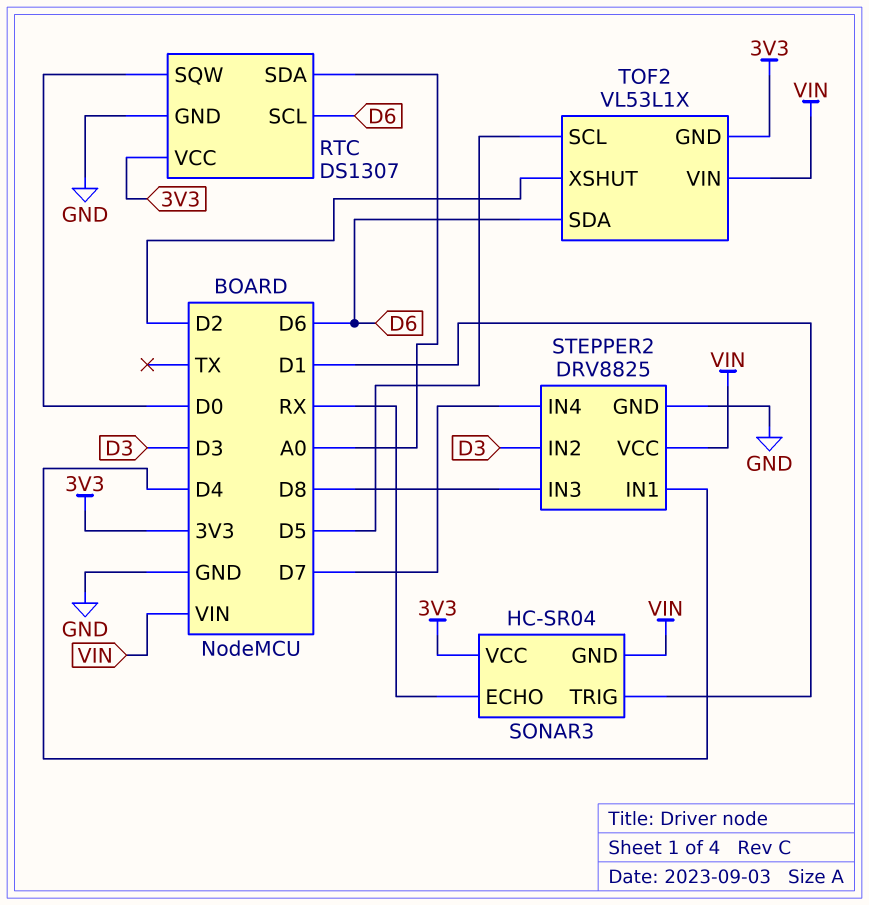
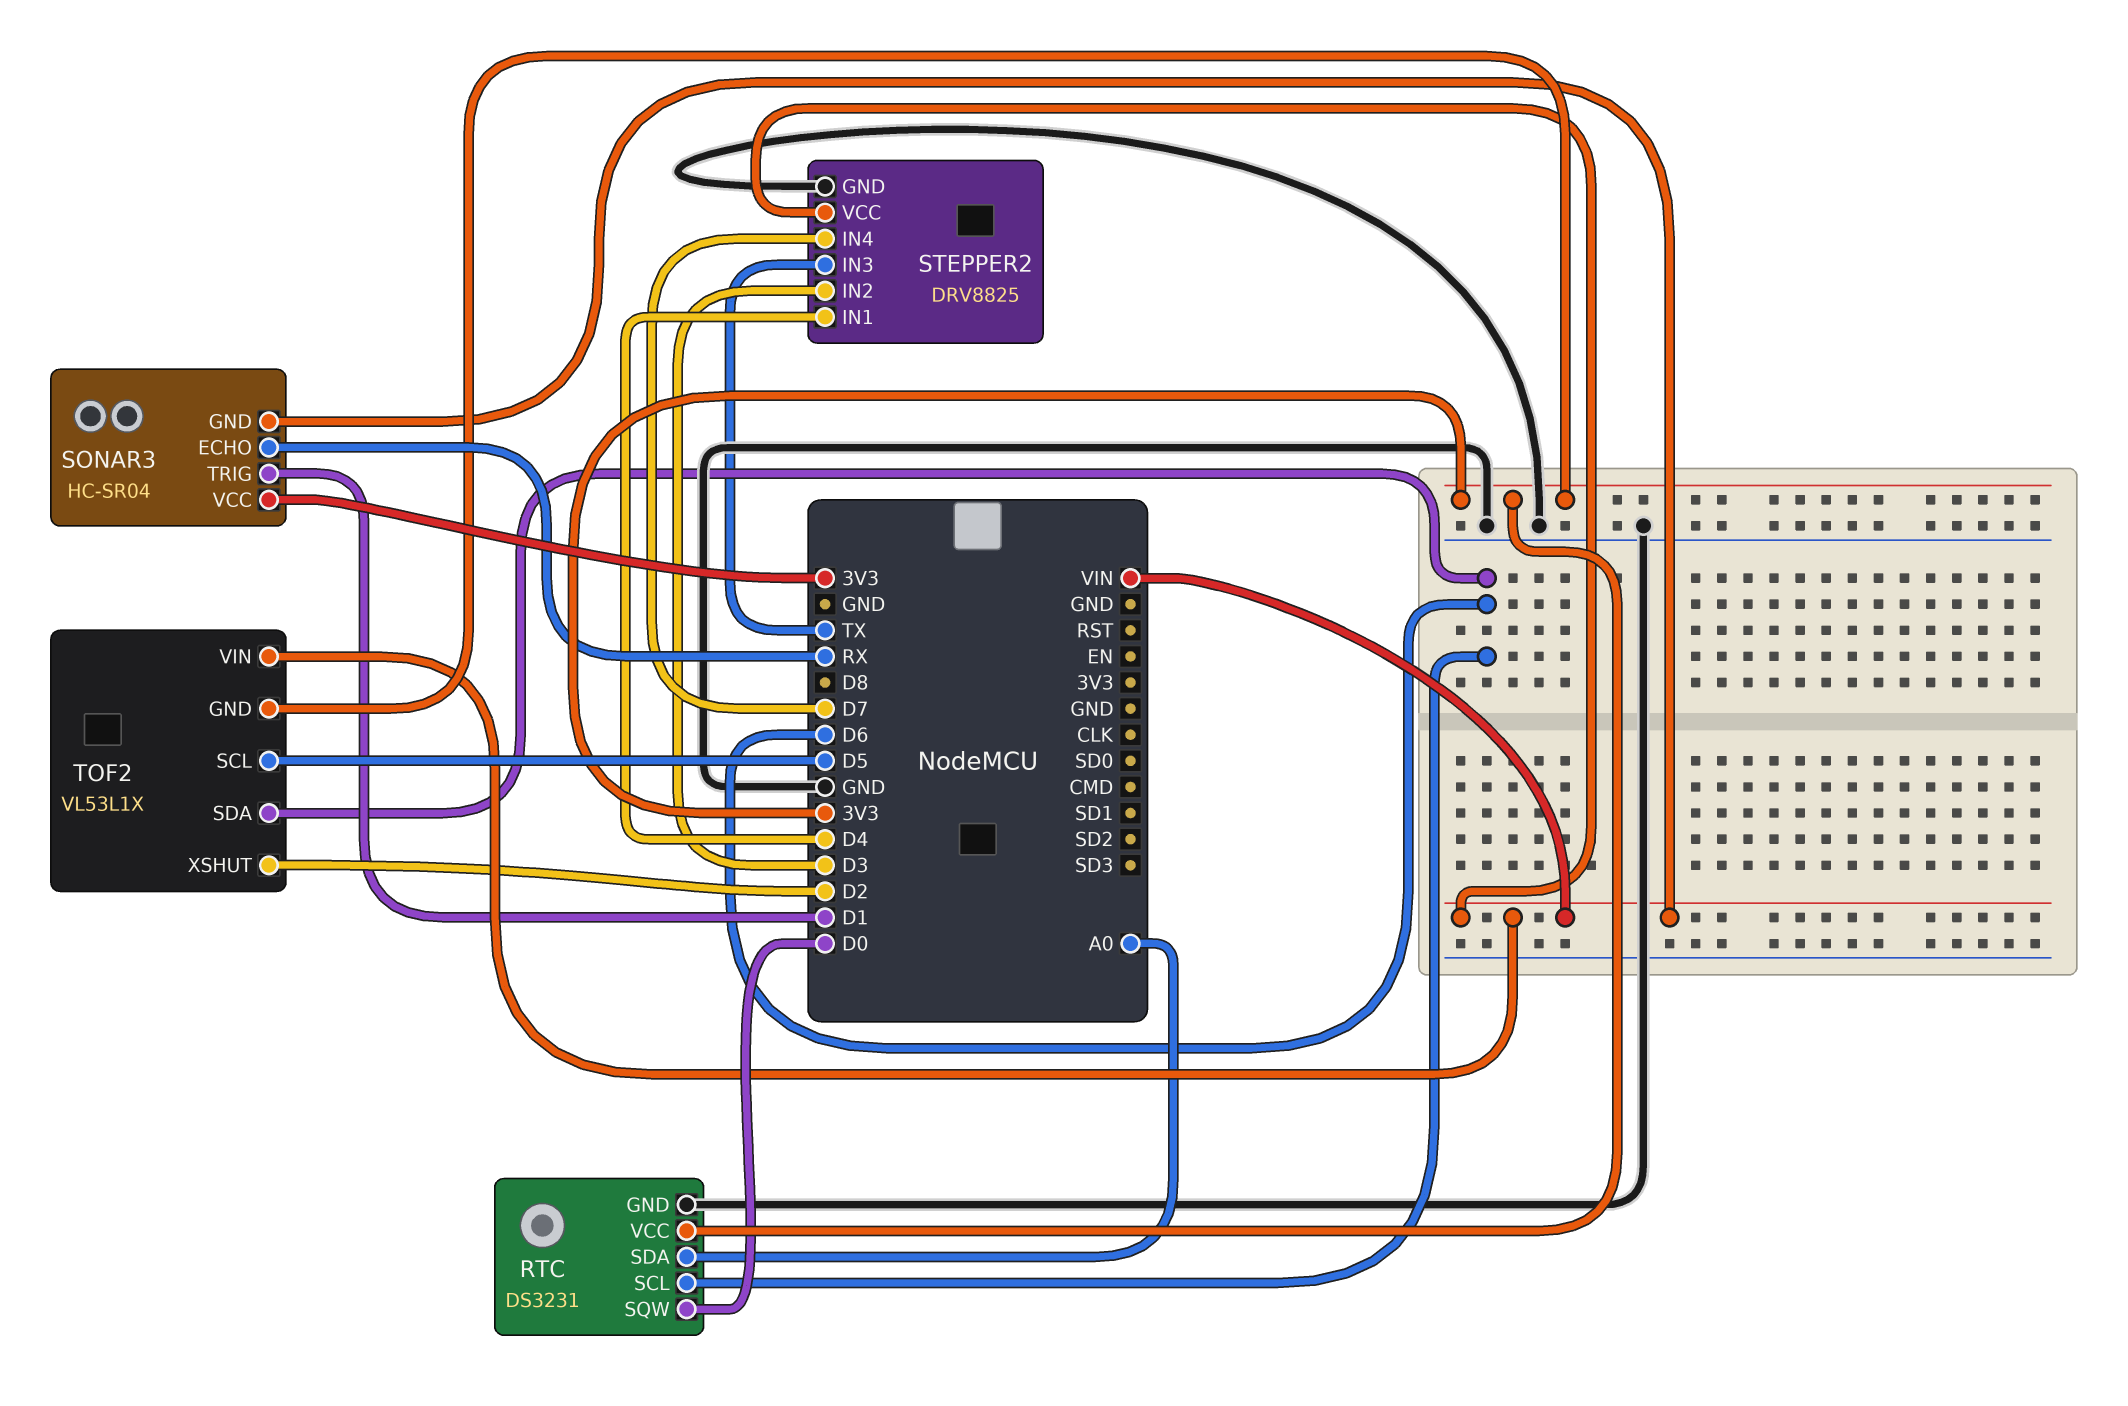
RTC: DS1307 -> DS3231
STEPPER2 pin IN3: D8 -> TX

